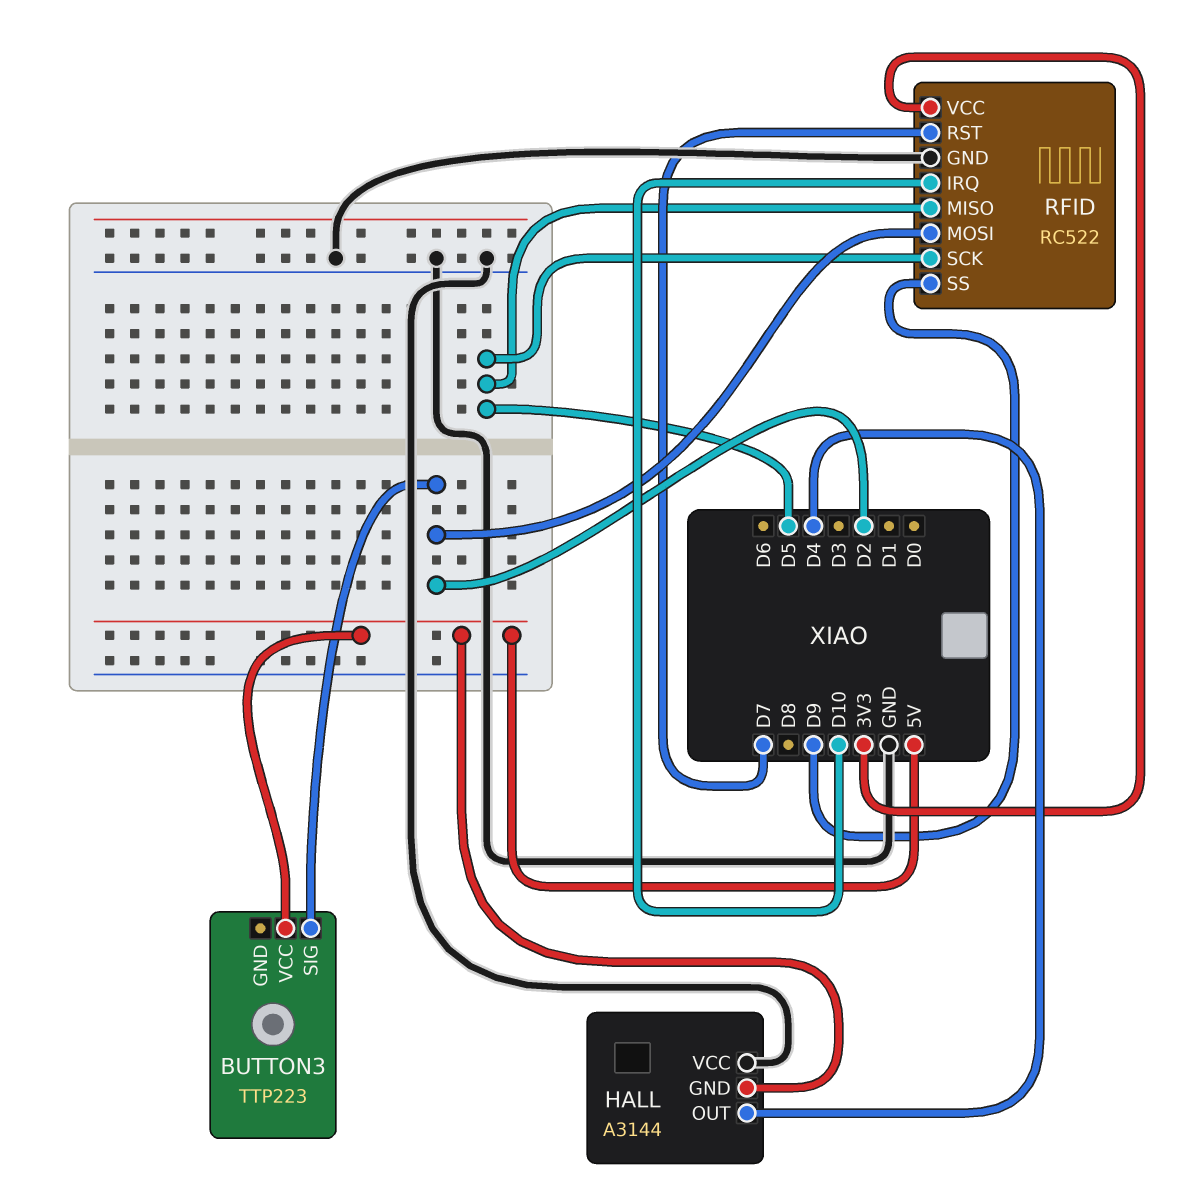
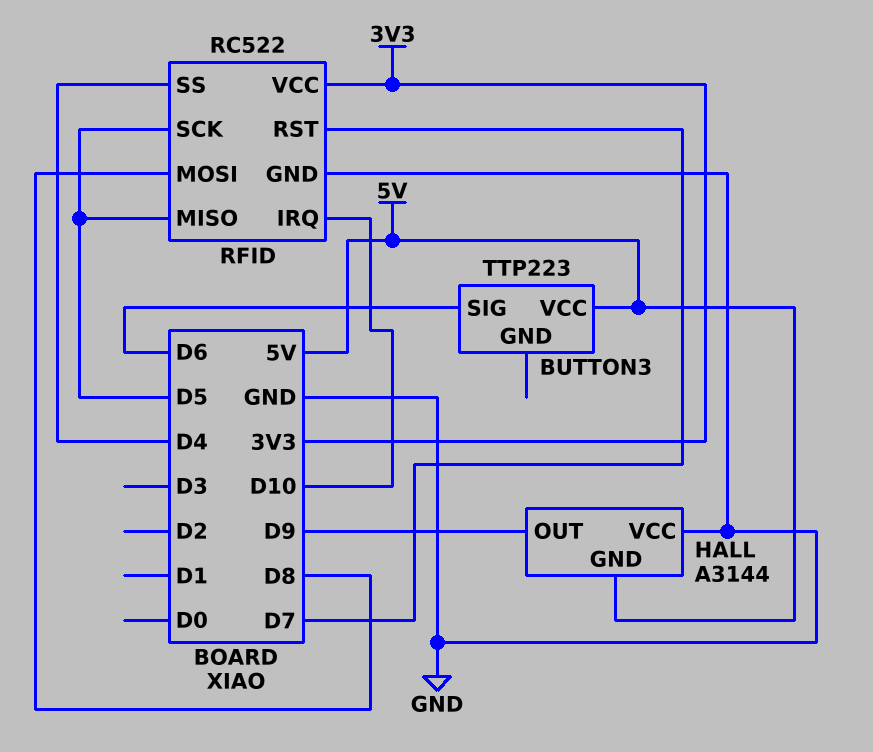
BUTTON3 pin SIG: D2 -> D6
HALL pin OUT: D4 -> D9
RFID pin MOSI: D2 -> D8
RFID pin SS: D9 -> D4

